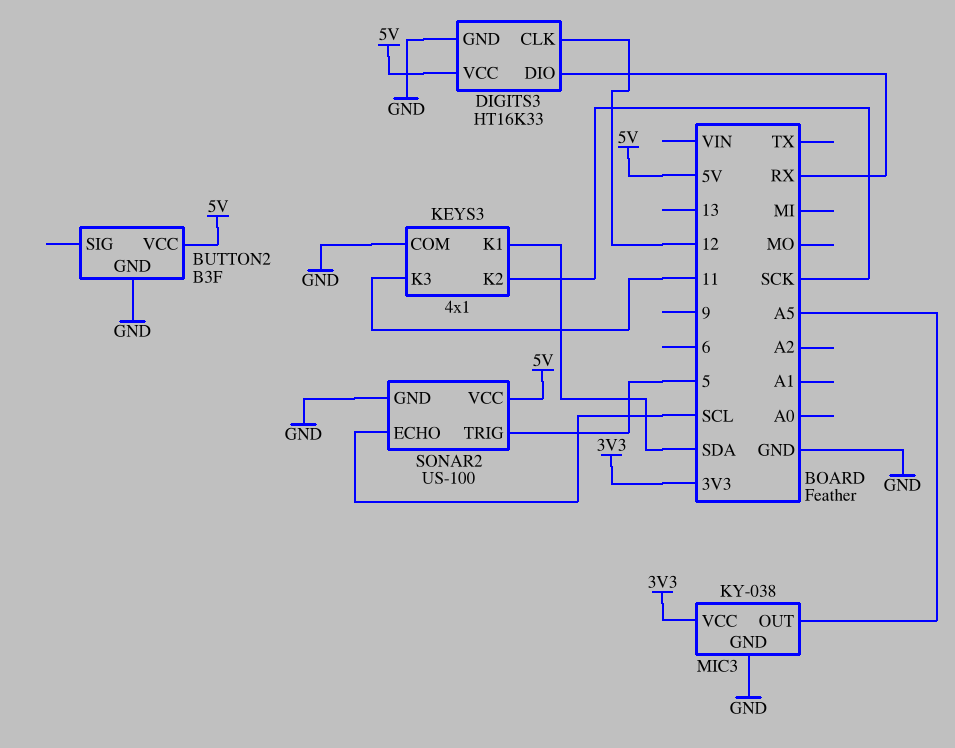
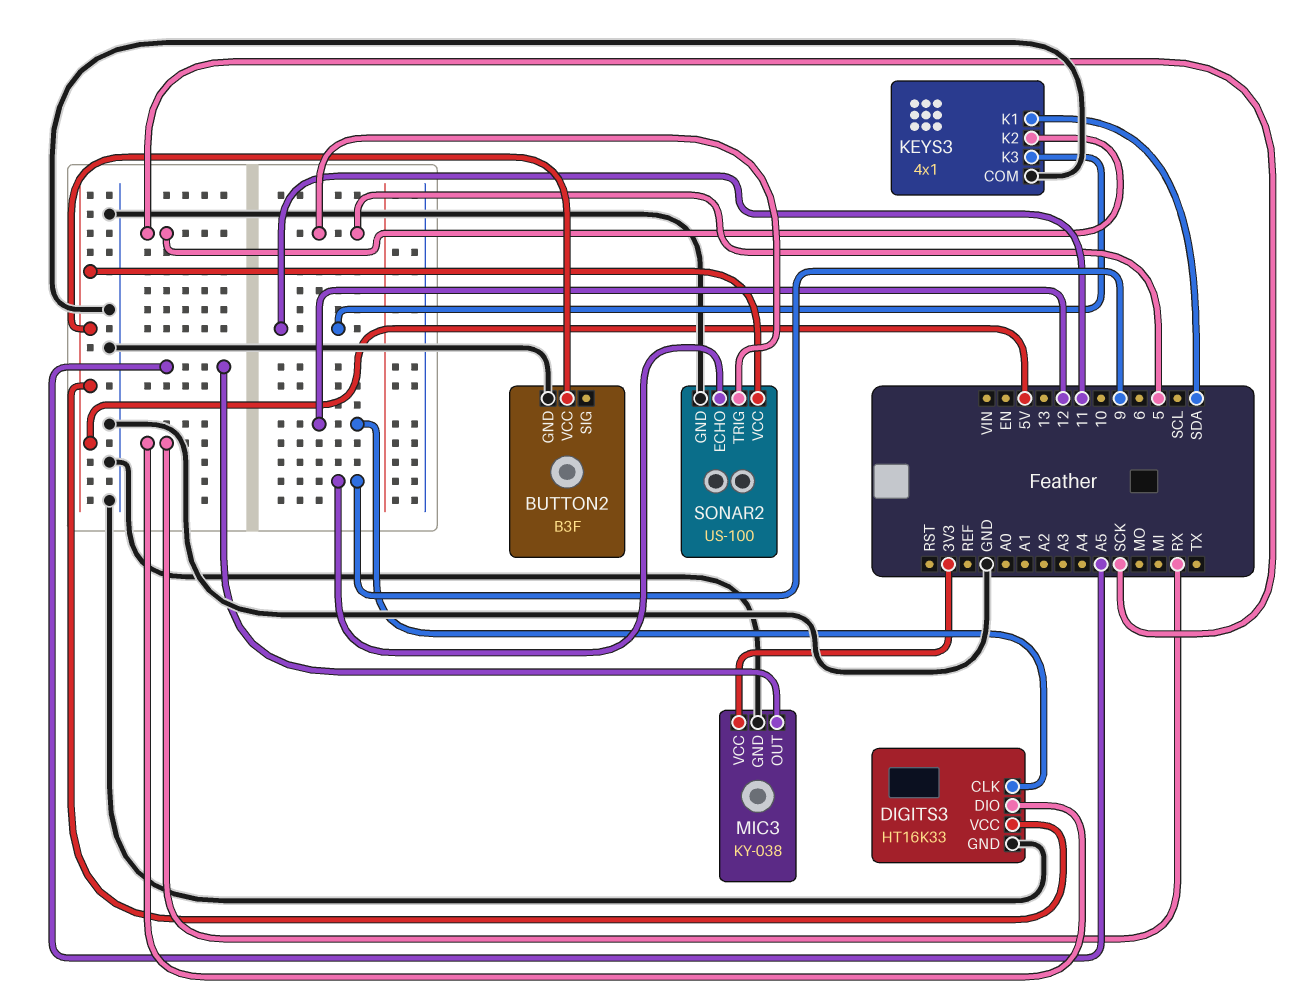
SONAR2 pin ECHO: SCL -> 9

